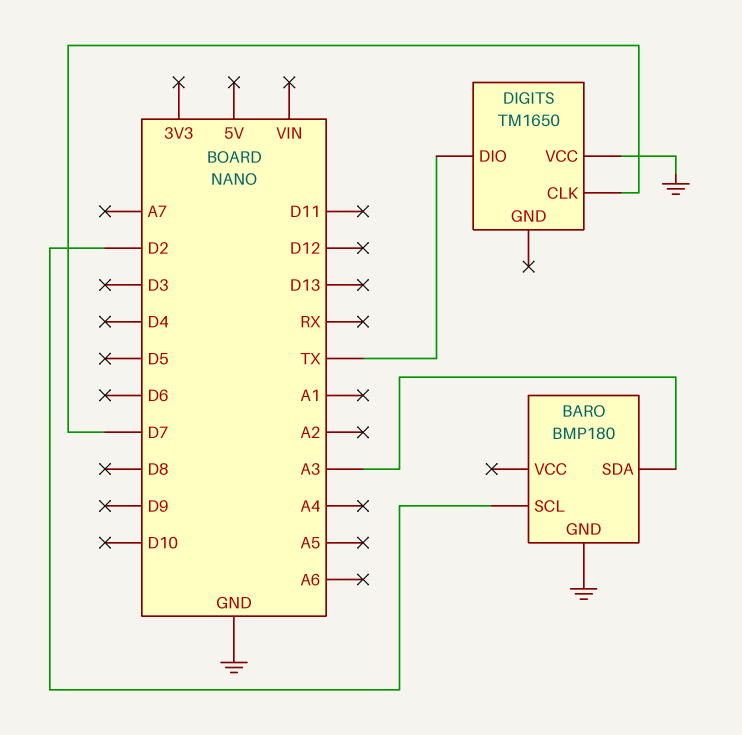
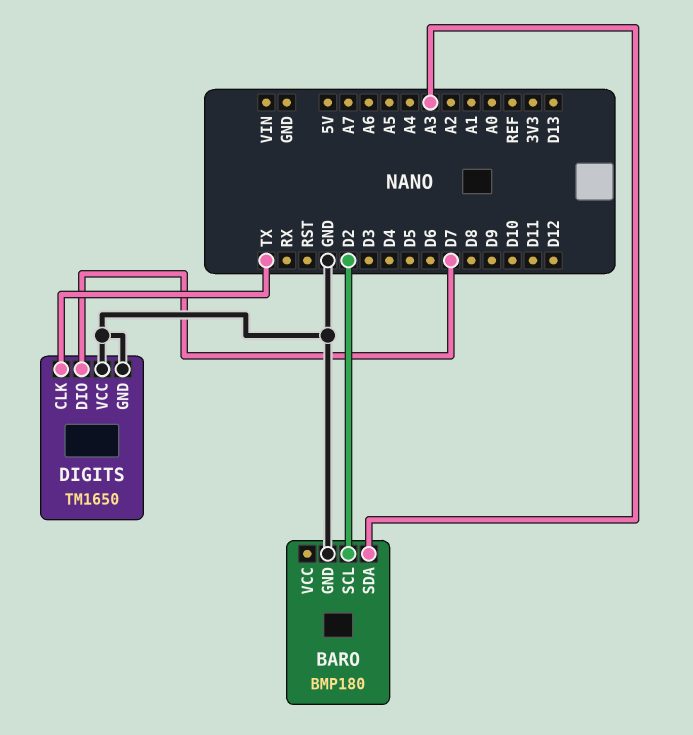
DIGITS pin CLK: D7 -> TX
DIGITS pin DIO: TX -> D7
DIGITS pin GND: none -> GND

